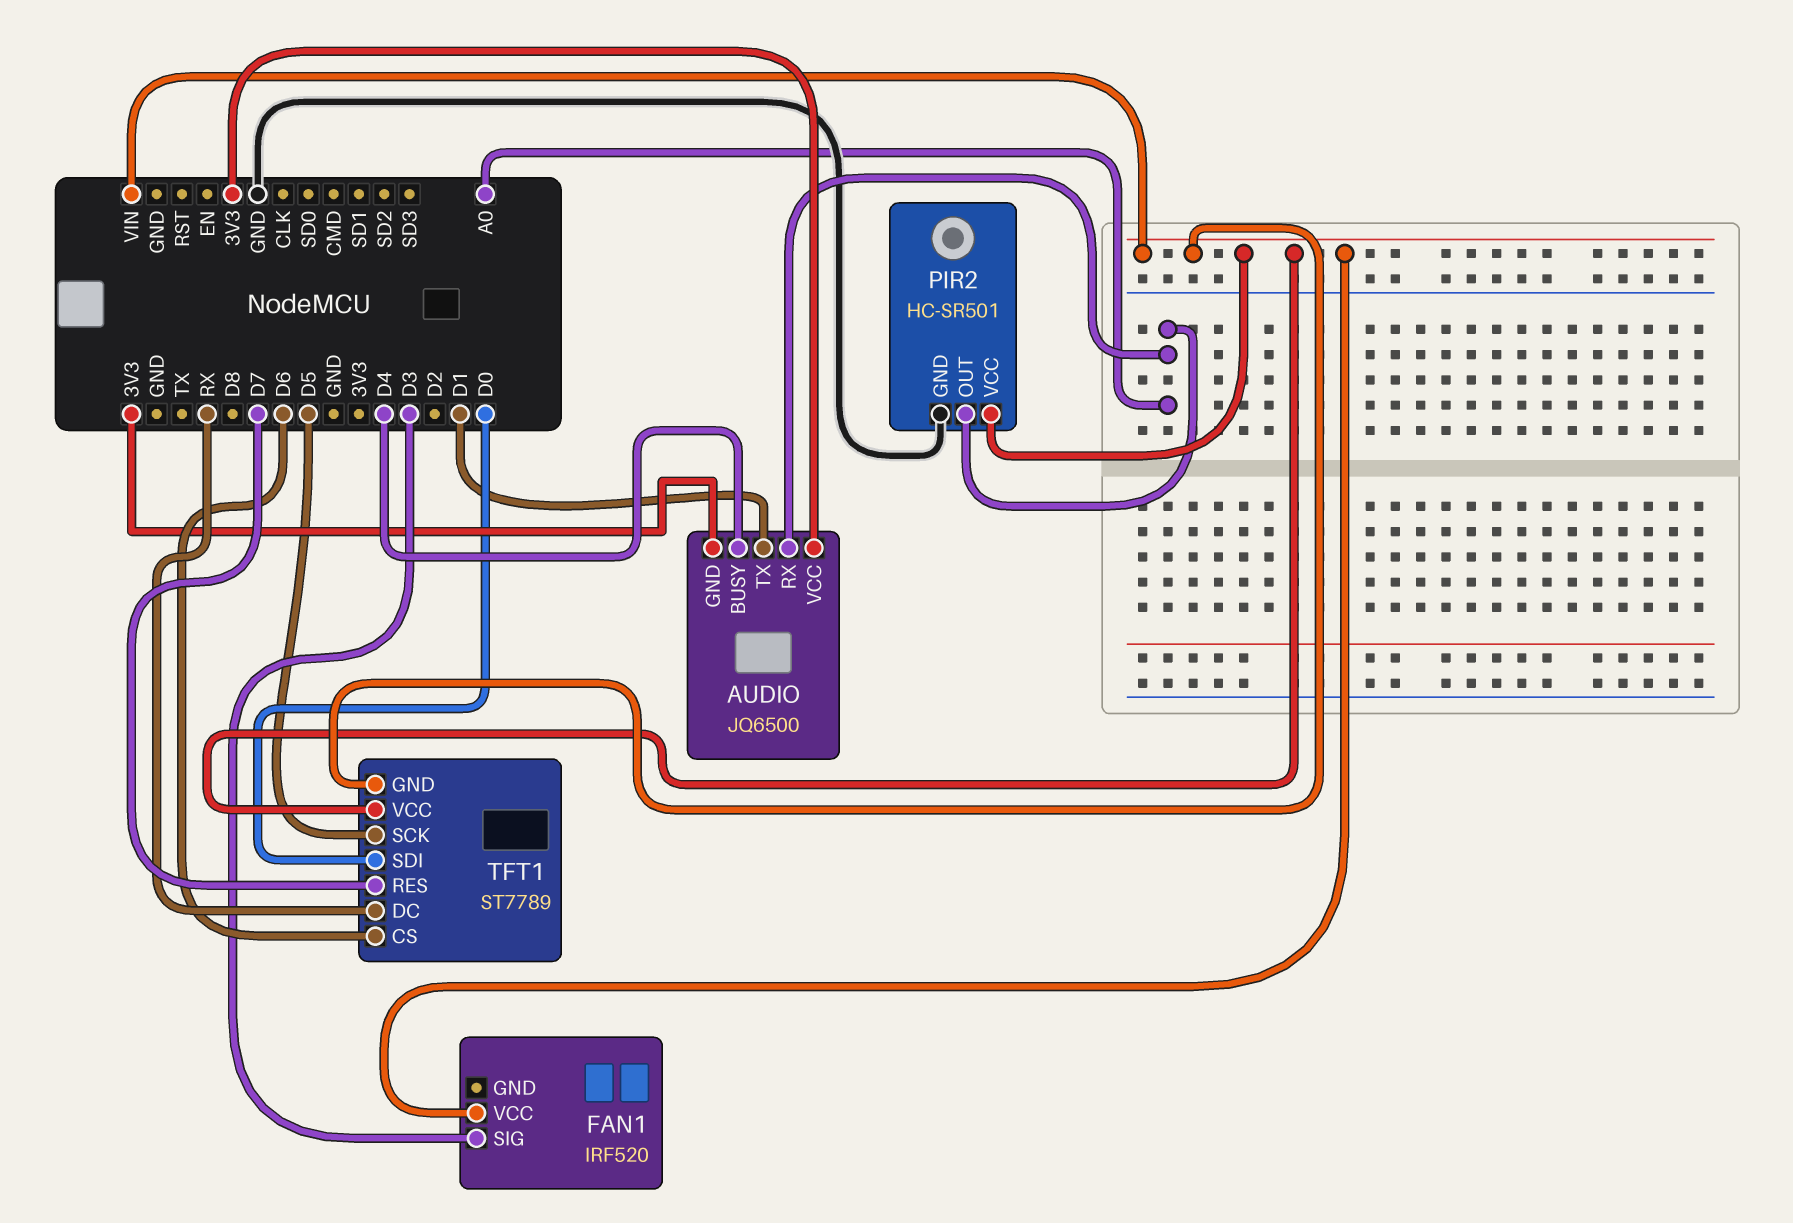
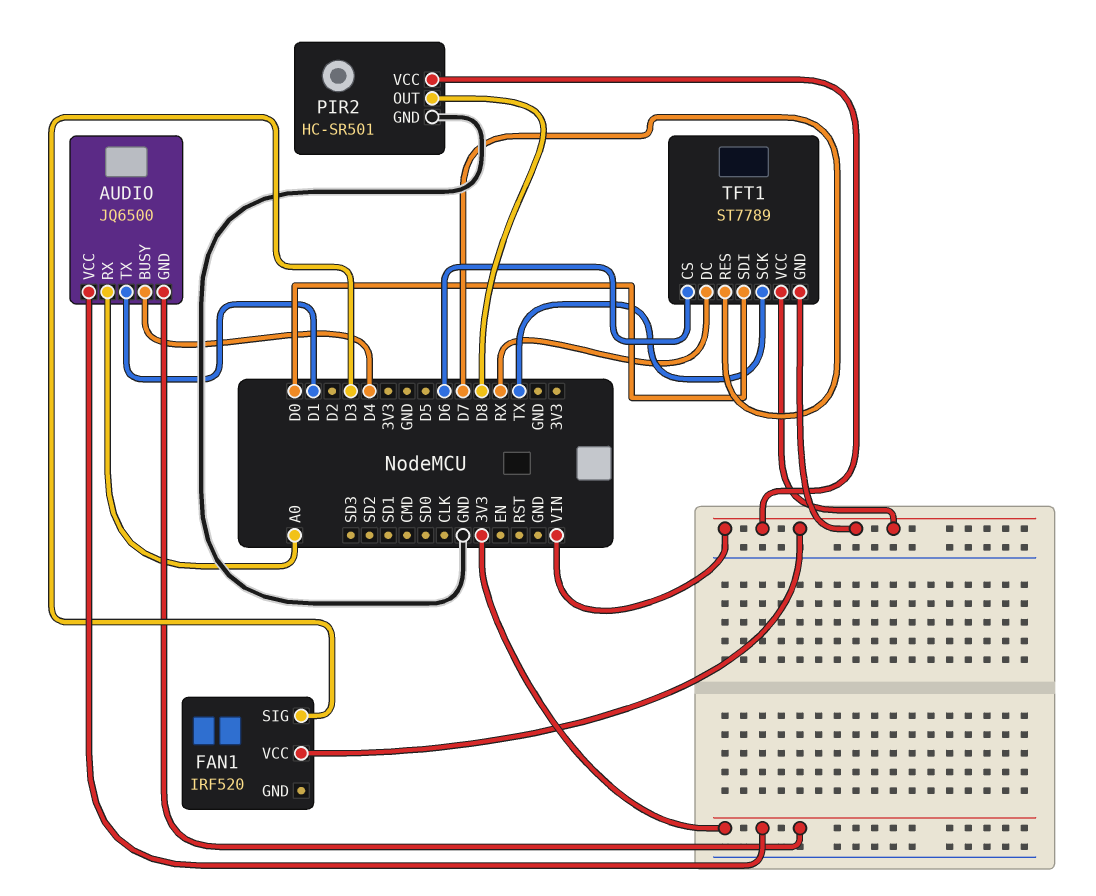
PIR2 pin OUT: A0 -> D8
TFT1 pin SCK: D5 -> TX

